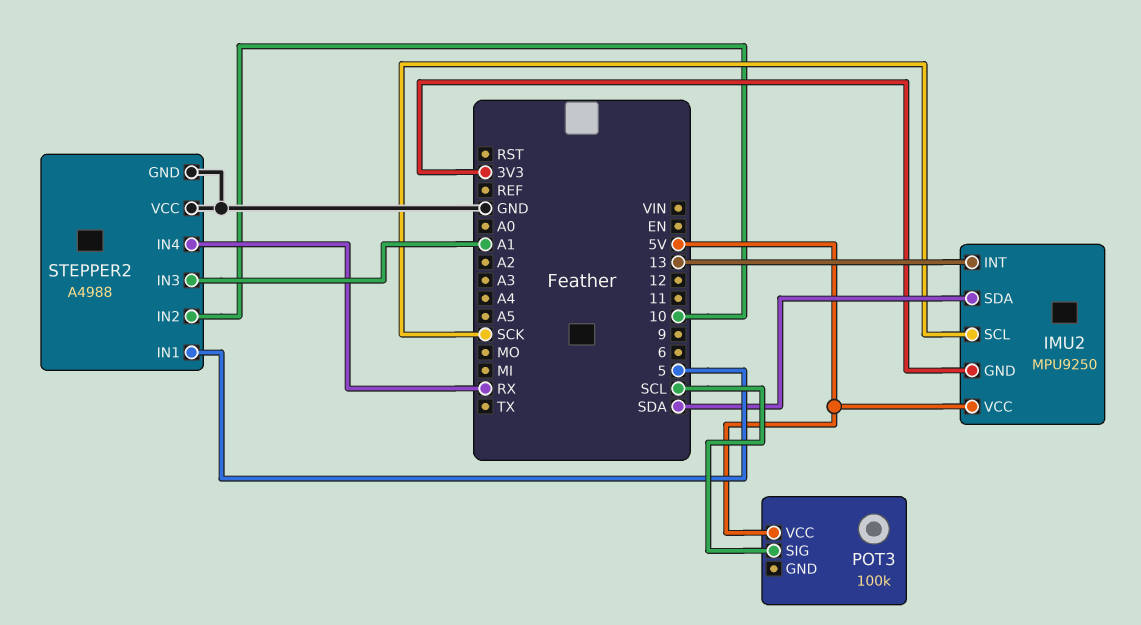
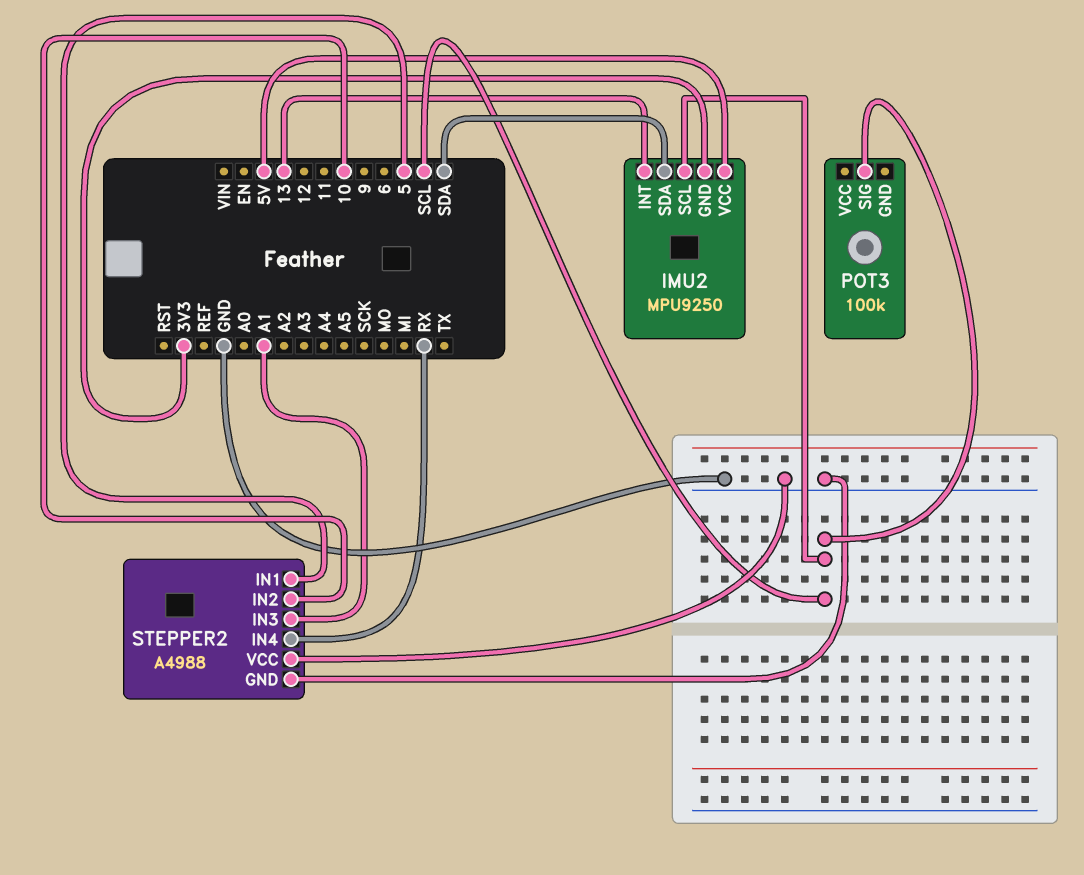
IMU2 pin SCL: SCK -> SCL
POT3 pin VCC: 5V -> none

